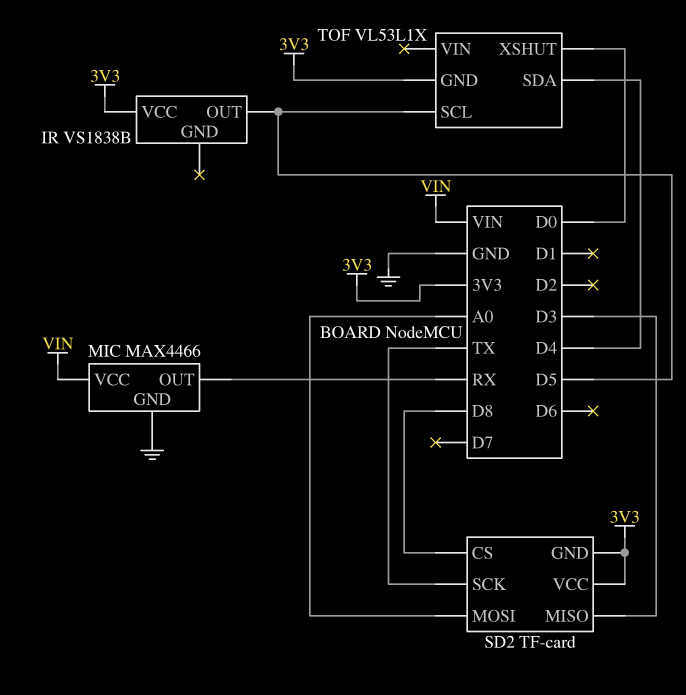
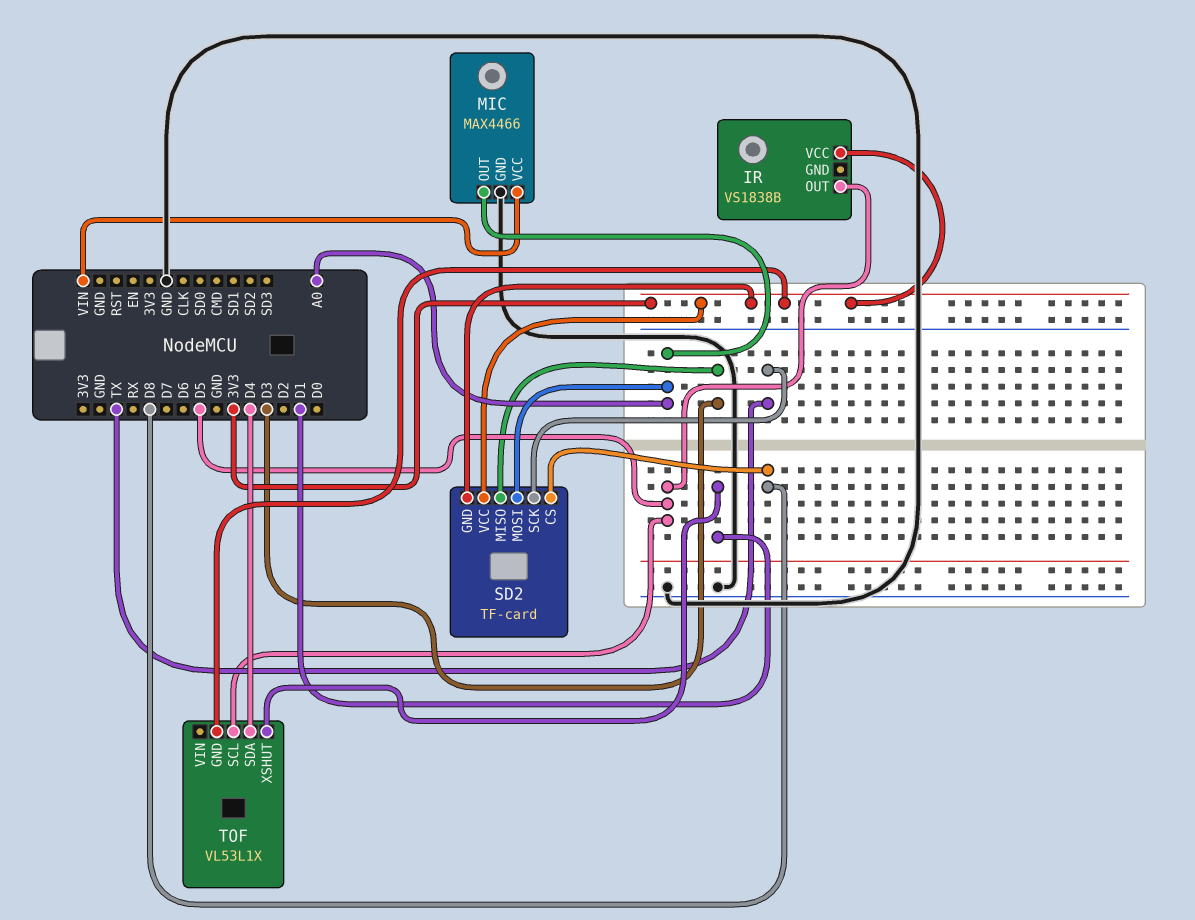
MIC pin OUT: RX -> A0
TOF pin XSHUT: D0 -> D1

